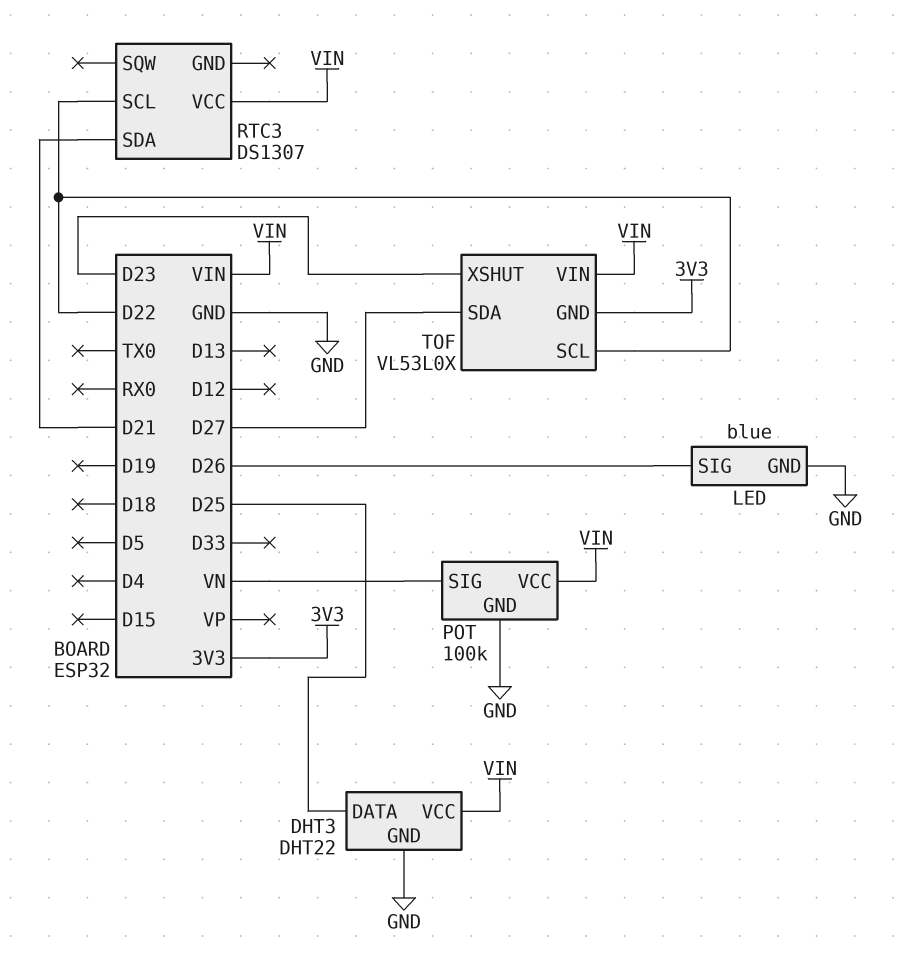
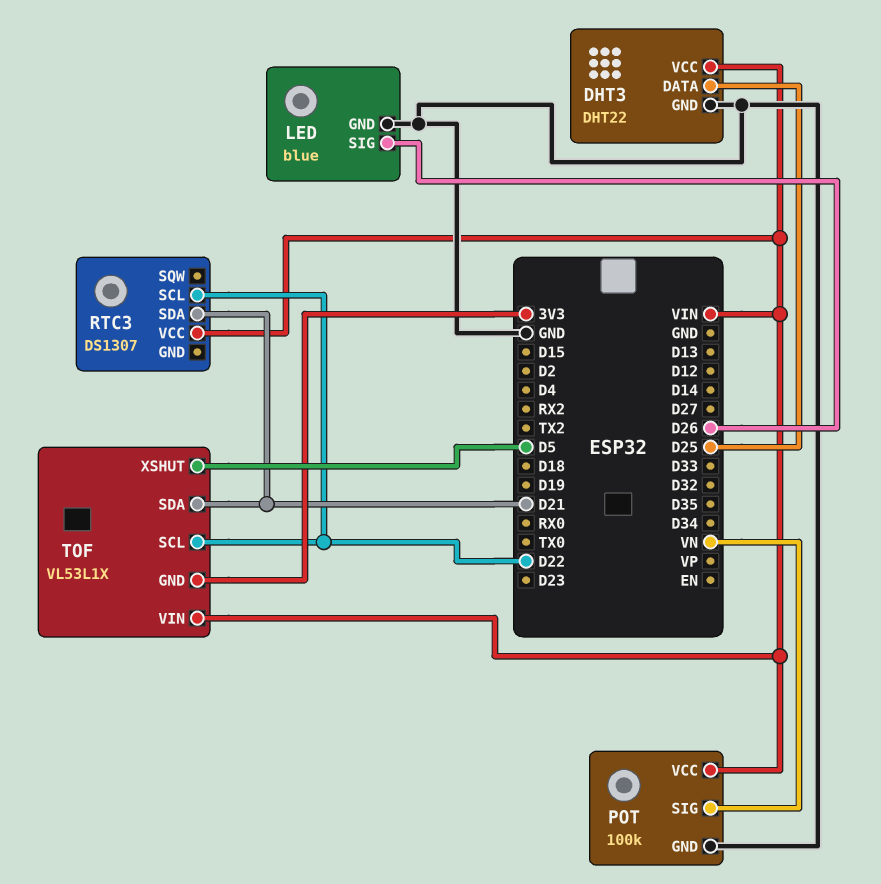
TOF: VL53L0X -> VL53L1X
TOF pin SDA: D27 -> D21
TOF pin XSHUT: D23 -> D5

